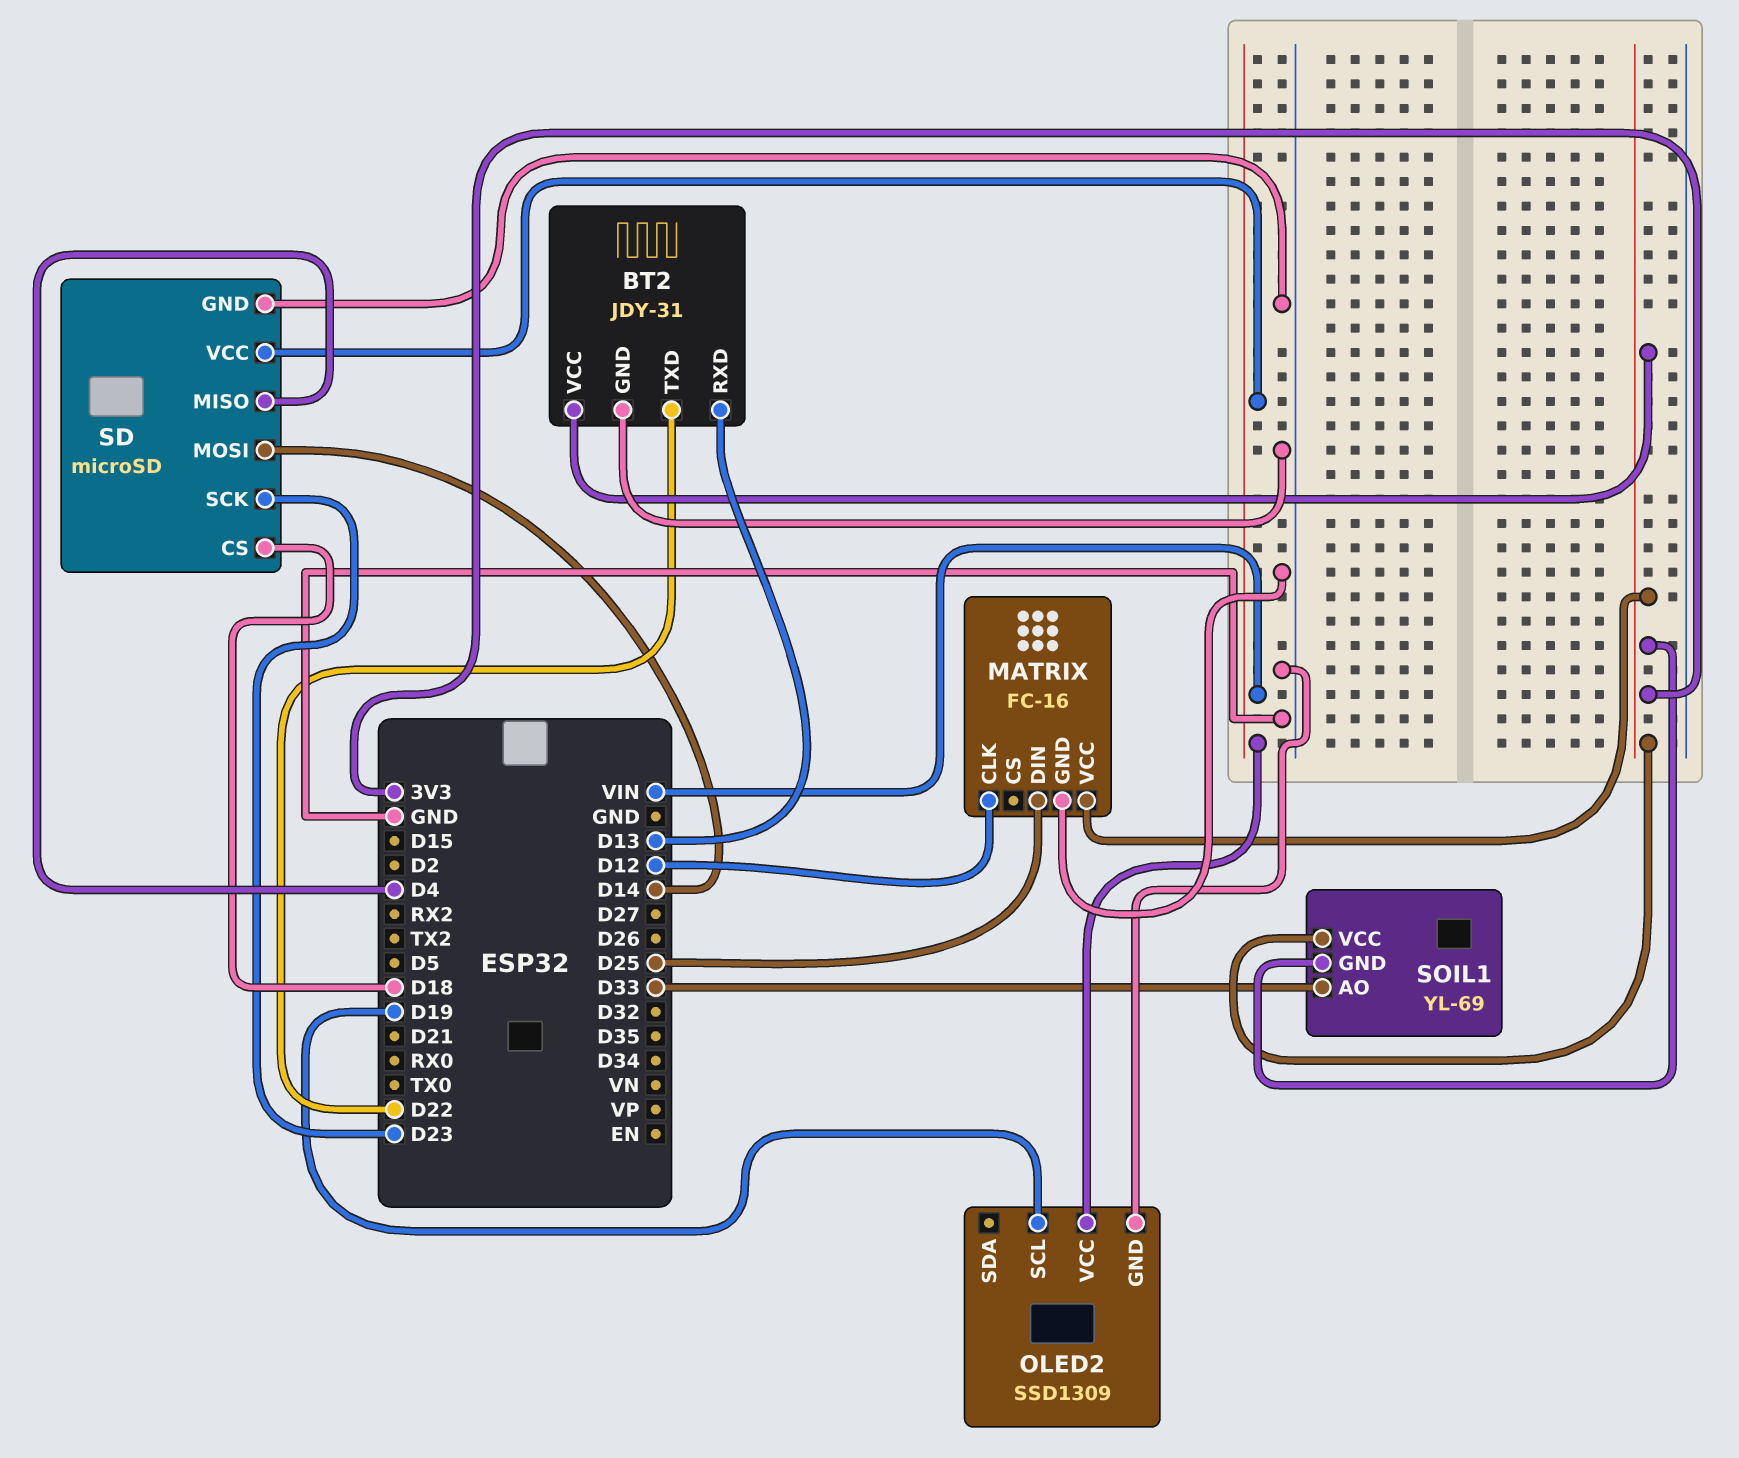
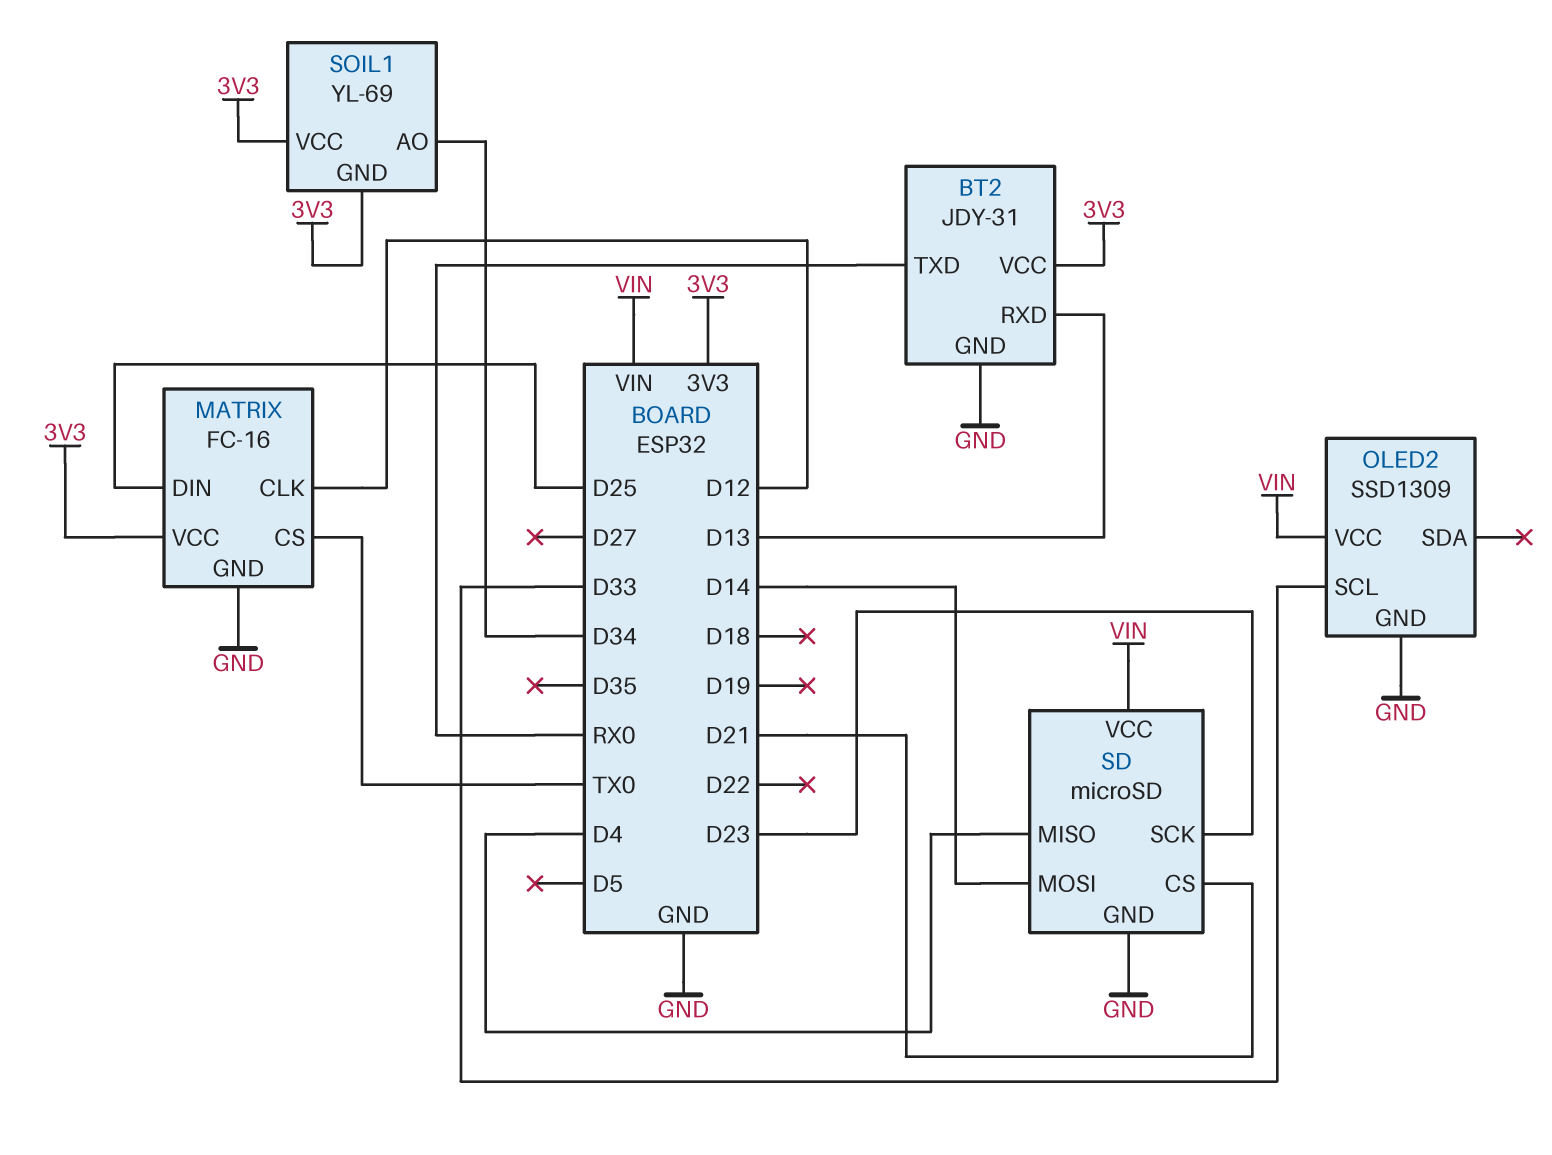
BT2 pin TXD: D22 -> RX0
MATRIX pin CS: none -> TX0
OLED2 pin SCL: D19 -> D33
SD pin CS: D18 -> D21
SOIL1 pin AO: D33 -> D34

